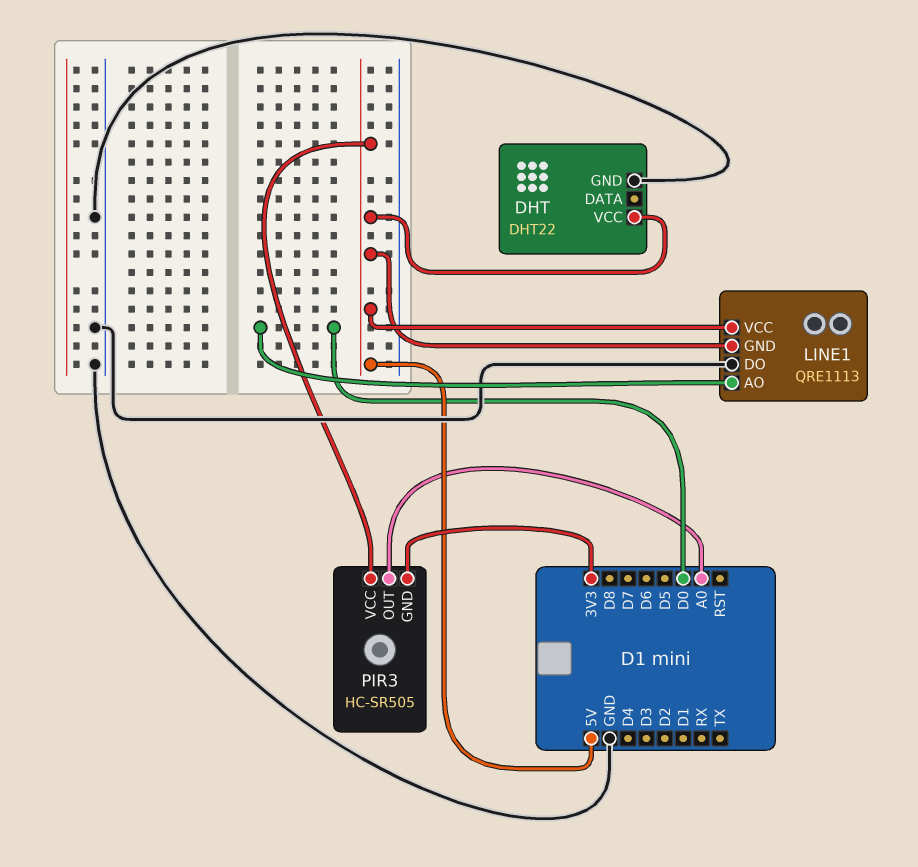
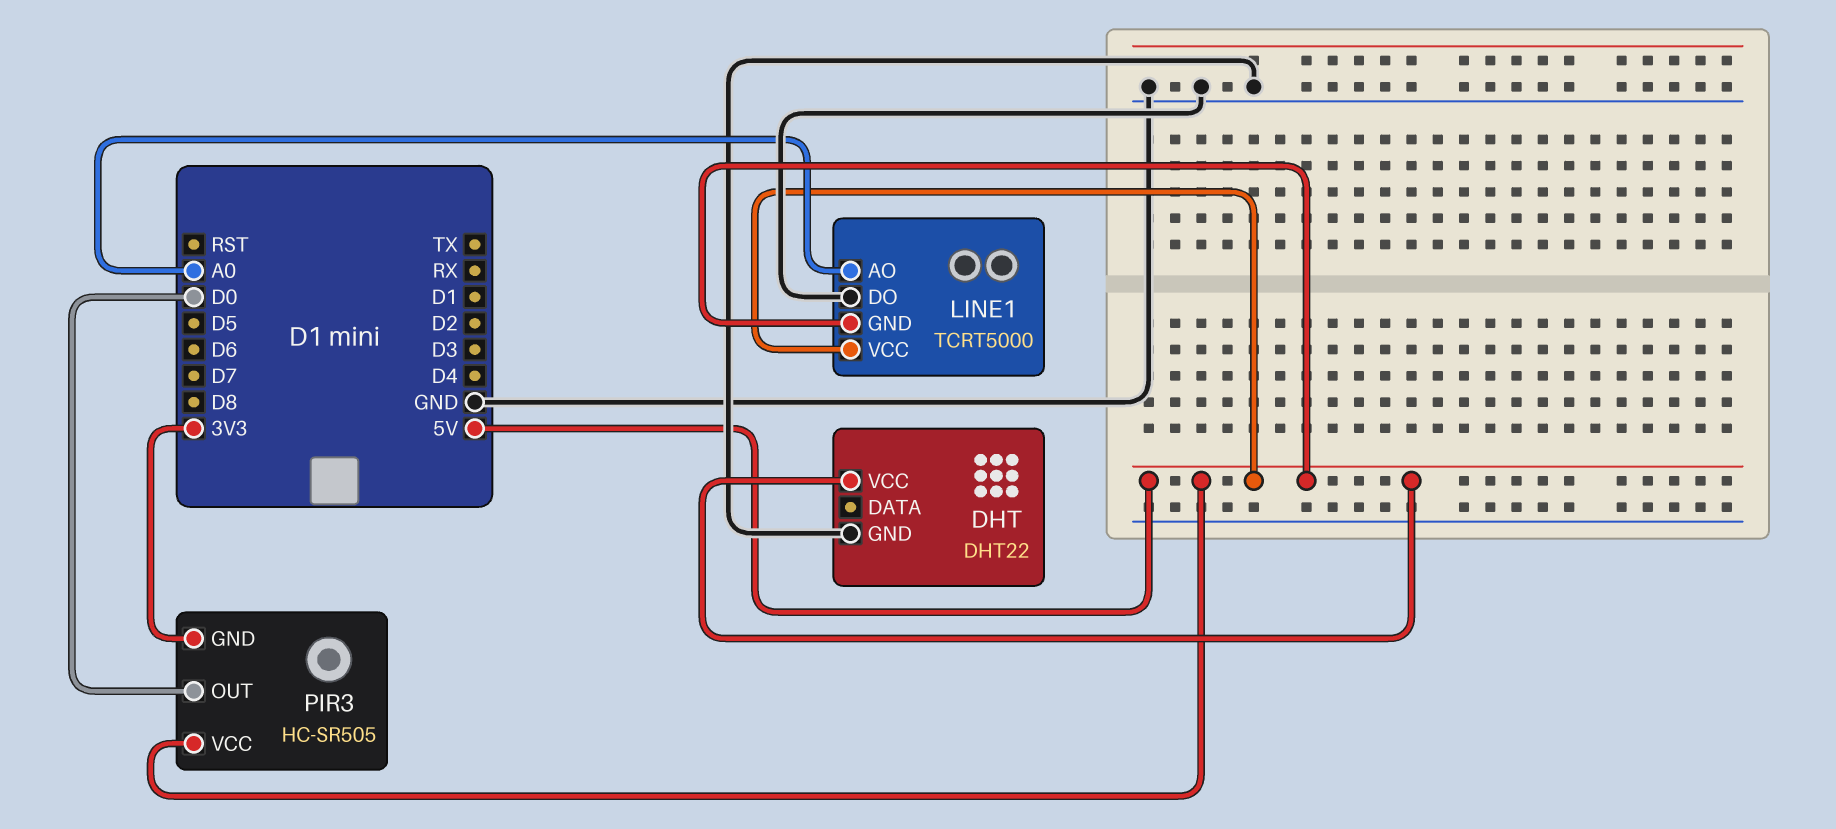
LINE1: QRE1113 -> TCRT5000
LINE1 pin AO: D0 -> A0
PIR3 pin OUT: A0 -> D0

